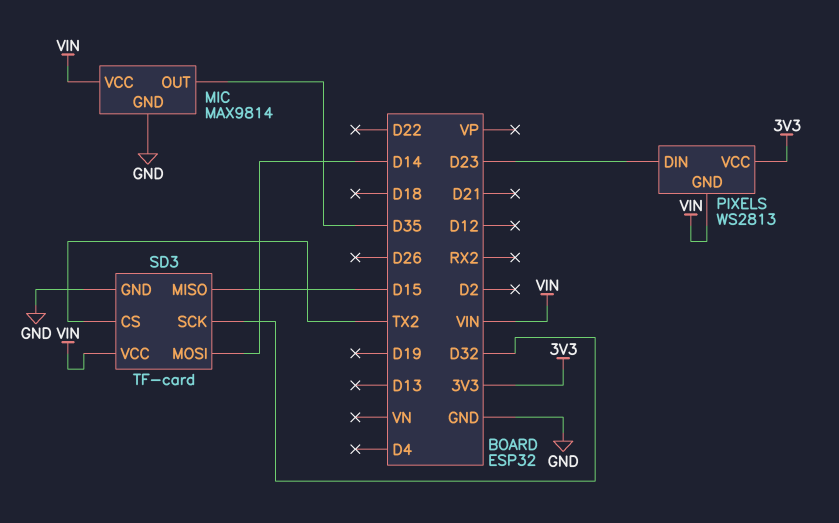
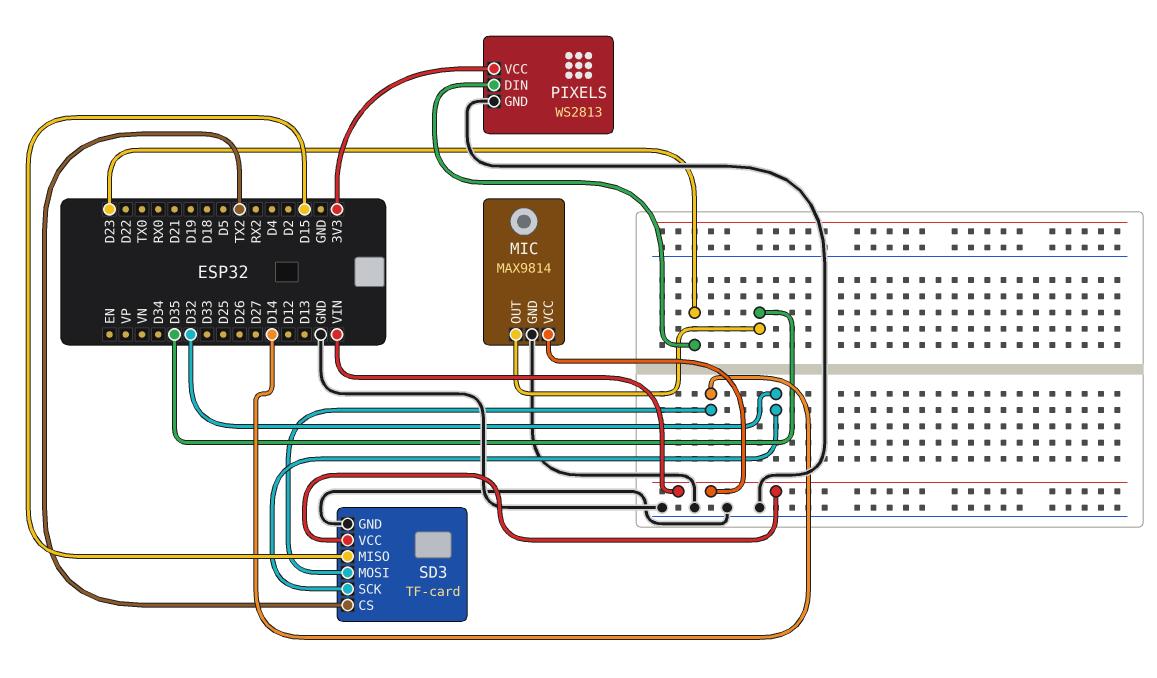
PIXELS pin GND: VIN -> GND

